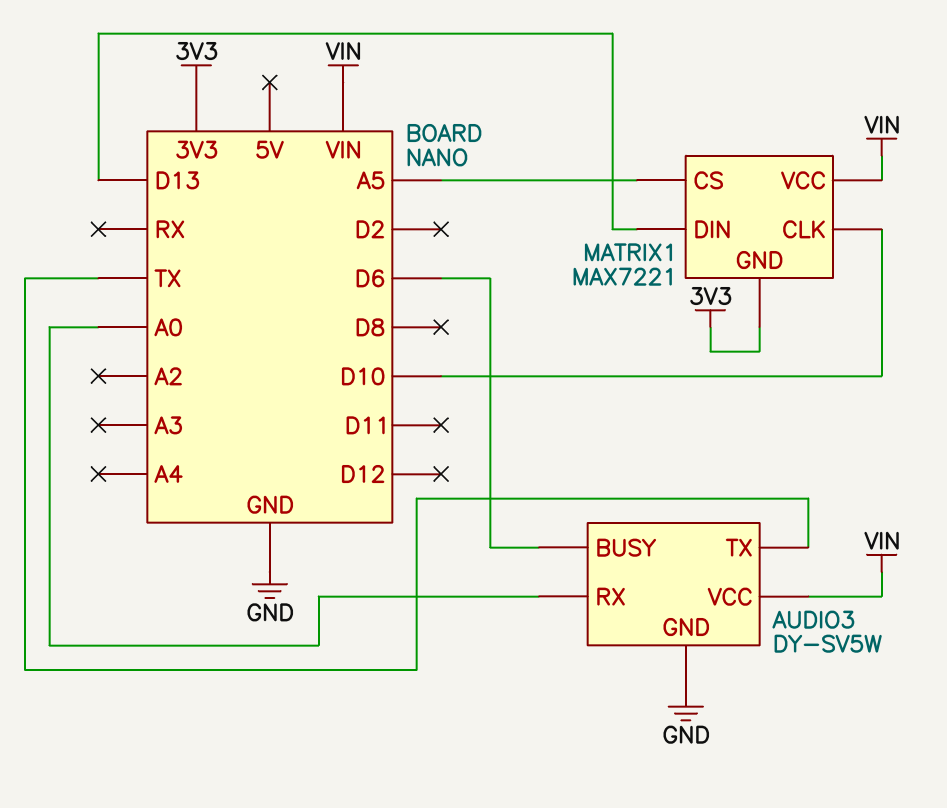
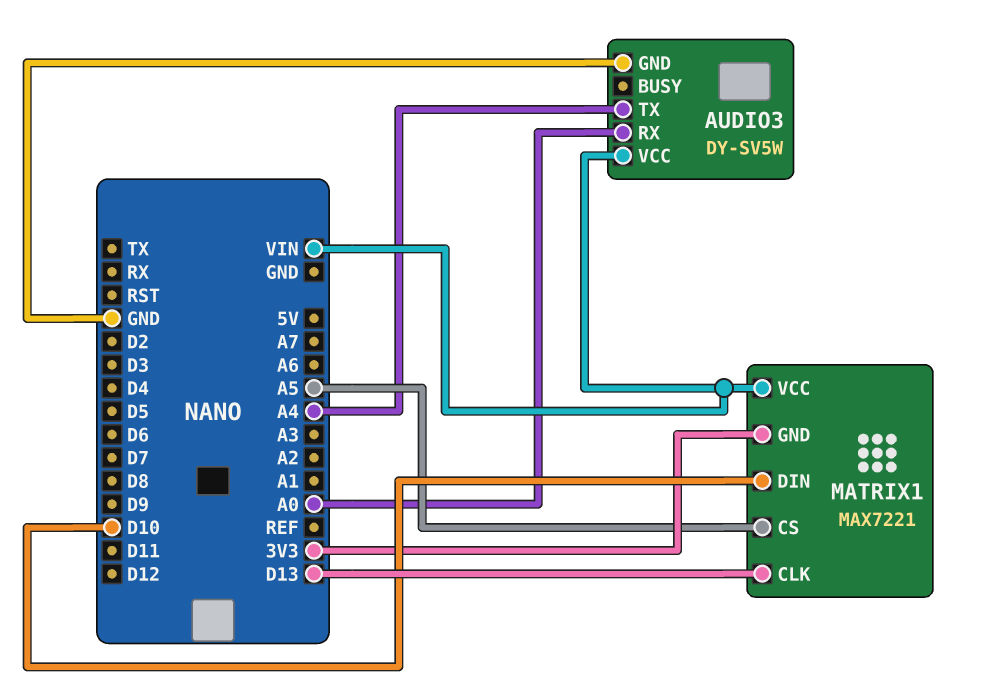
AUDIO3 pin BUSY: D6 -> none
AUDIO3 pin TX: TX -> A4
MATRIX1 pin CLK: D10 -> D13
MATRIX1 pin DIN: D13 -> D10

